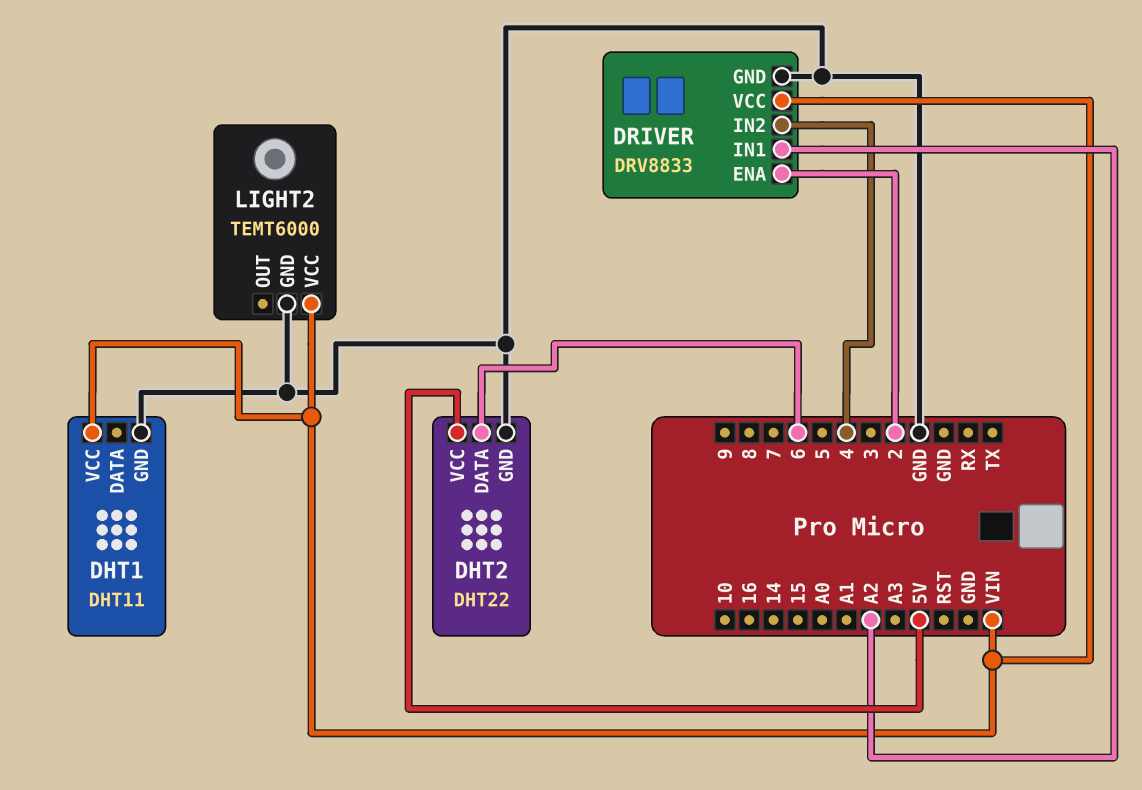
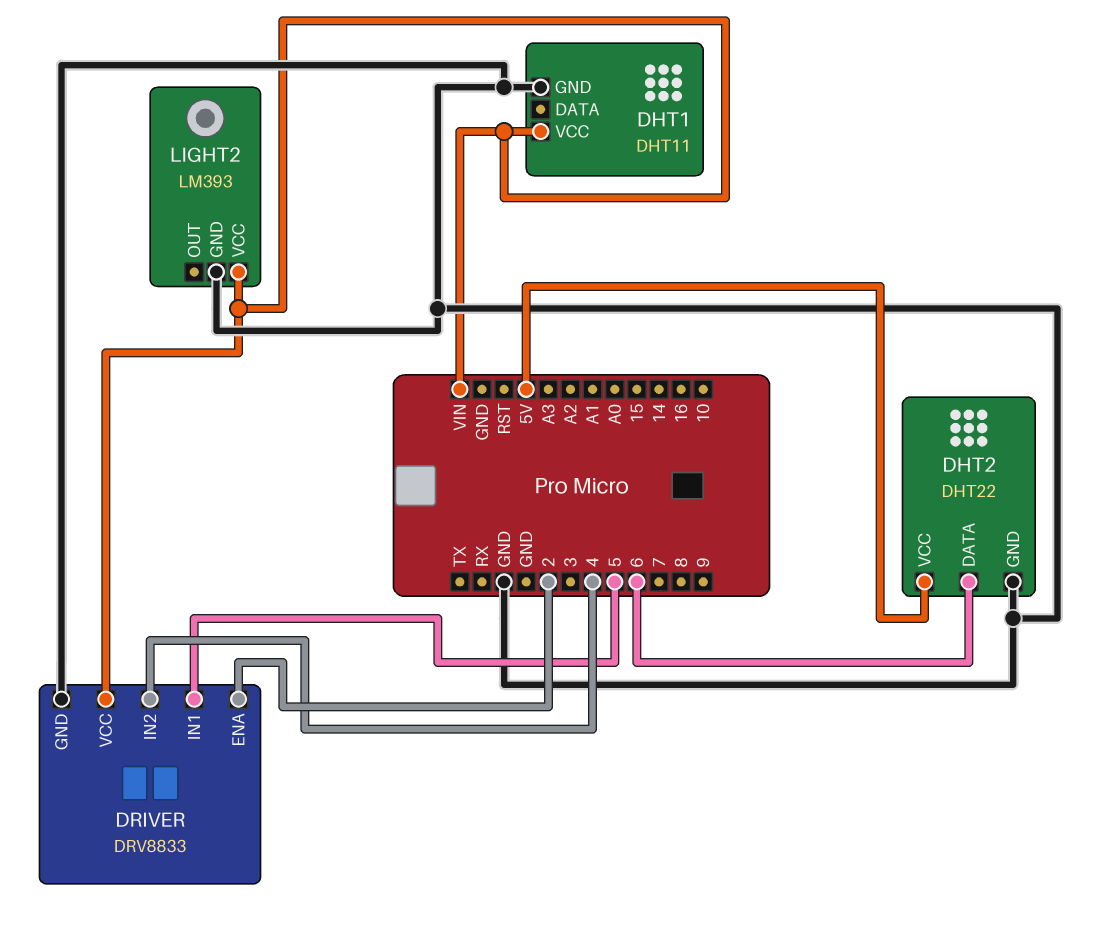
DRIVER pin IN1: A2 -> 5
LIGHT2: TEMT6000 -> LM393

